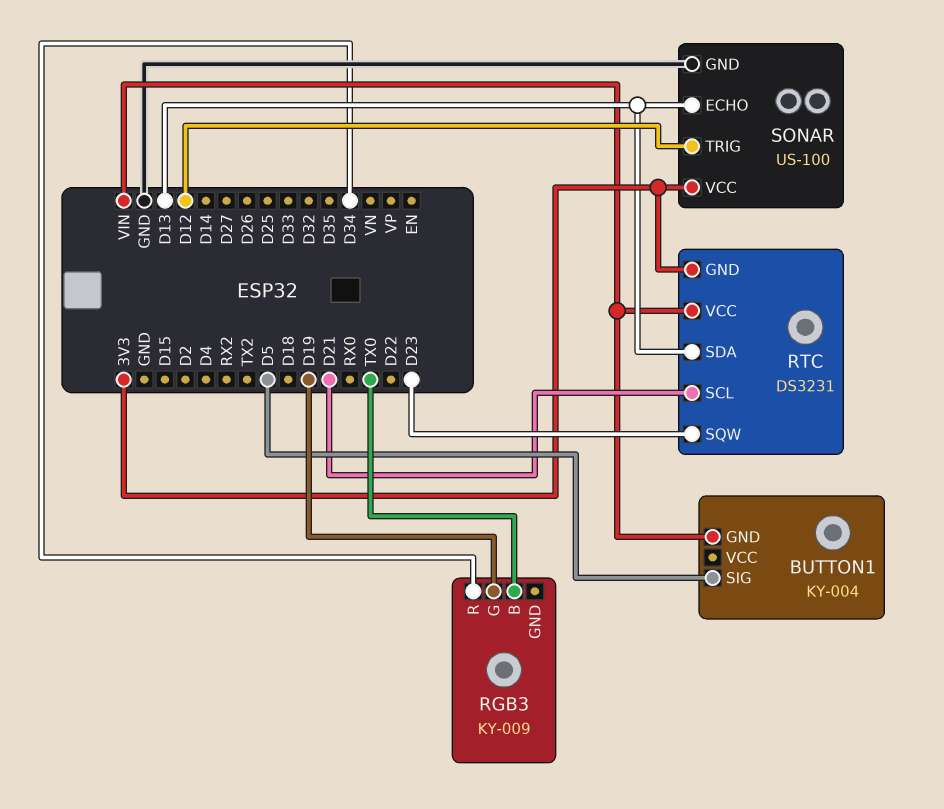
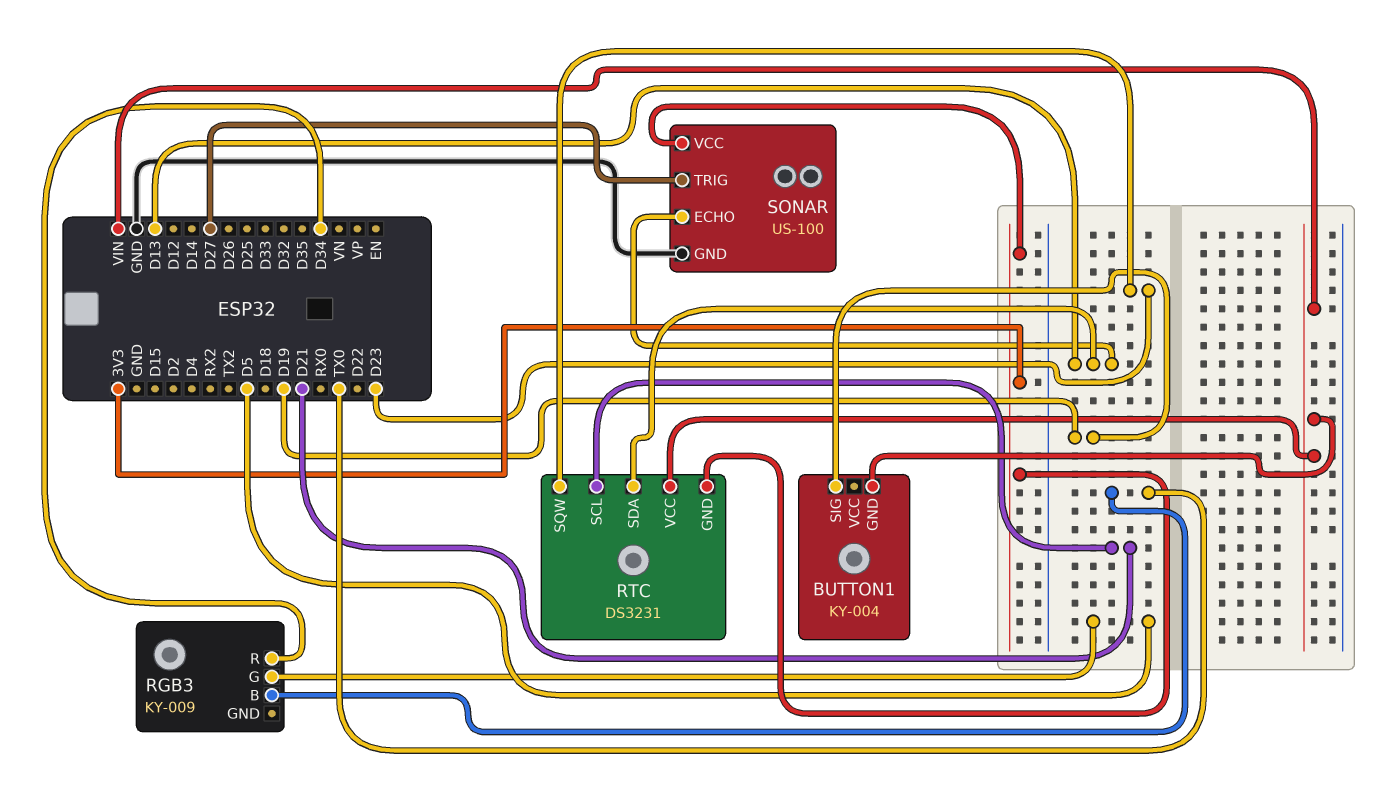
BUTTON1 pin SIG: D5 -> D19
RGB3 pin G: D19 -> D5
SONAR pin TRIG: D12 -> D27

